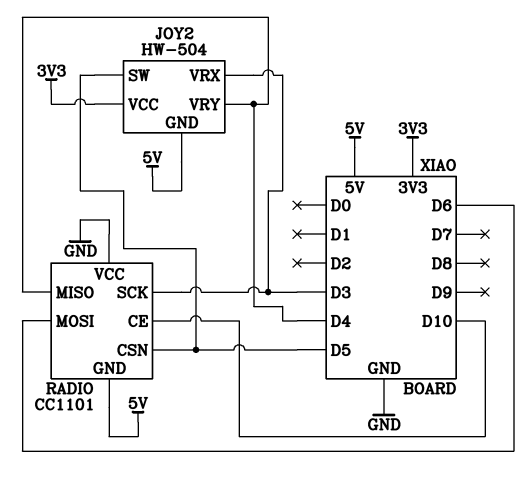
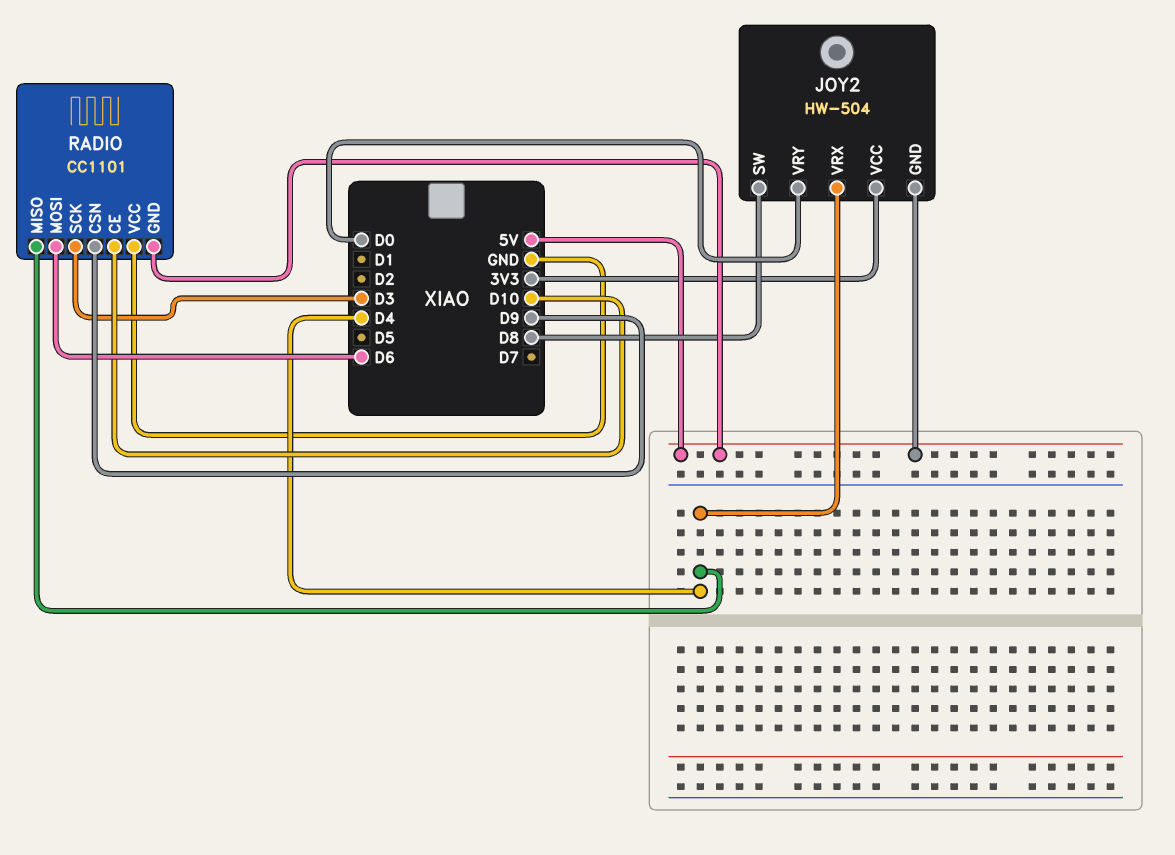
JOY2 pin SW: D5 -> D8
JOY2 pin VRX: D3 -> D4
JOY2 pin VRY: D4 -> D0
RADIO pin CSN: D5 -> D9

